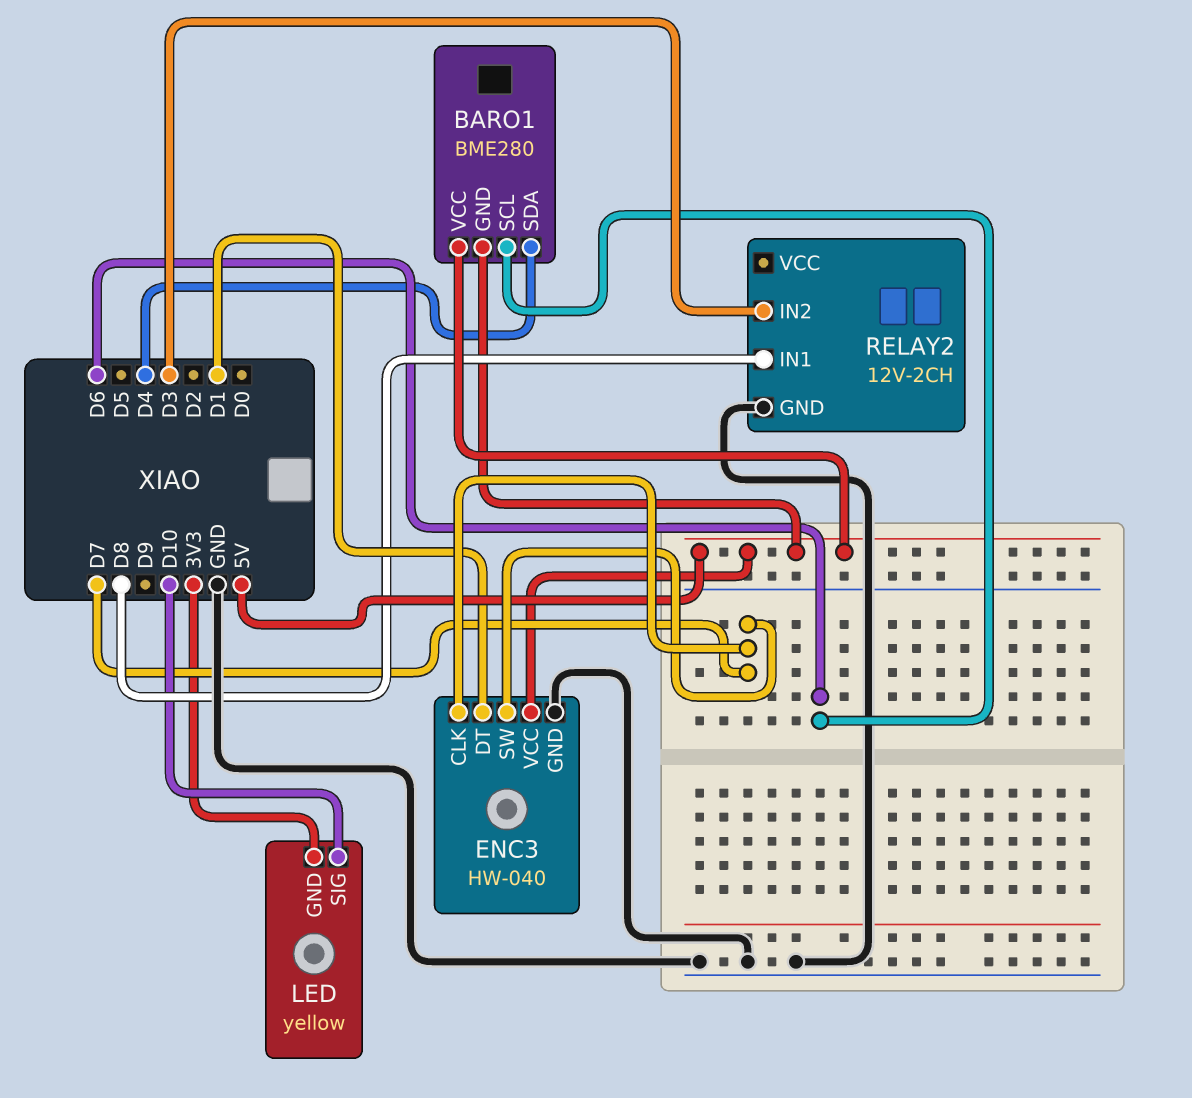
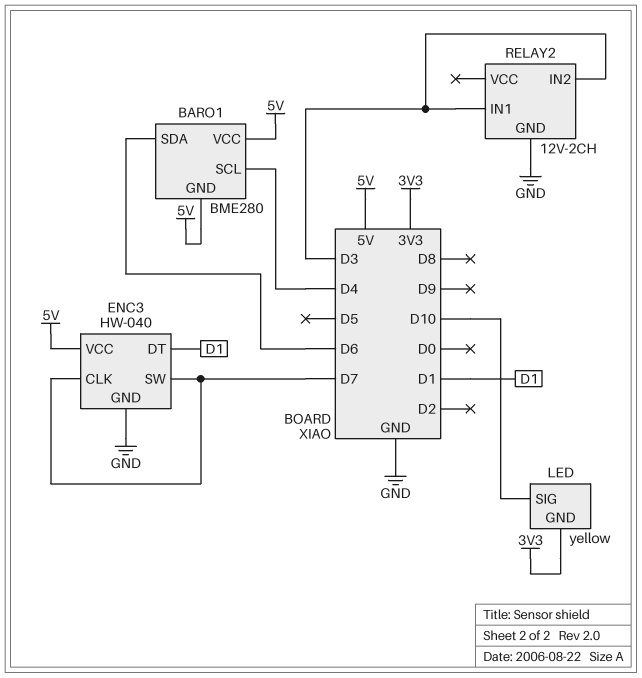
BARO1 pin SCL: D6 -> D4
BARO1 pin SDA: D4 -> D6
RELAY2 pin IN1: D8 -> D3

